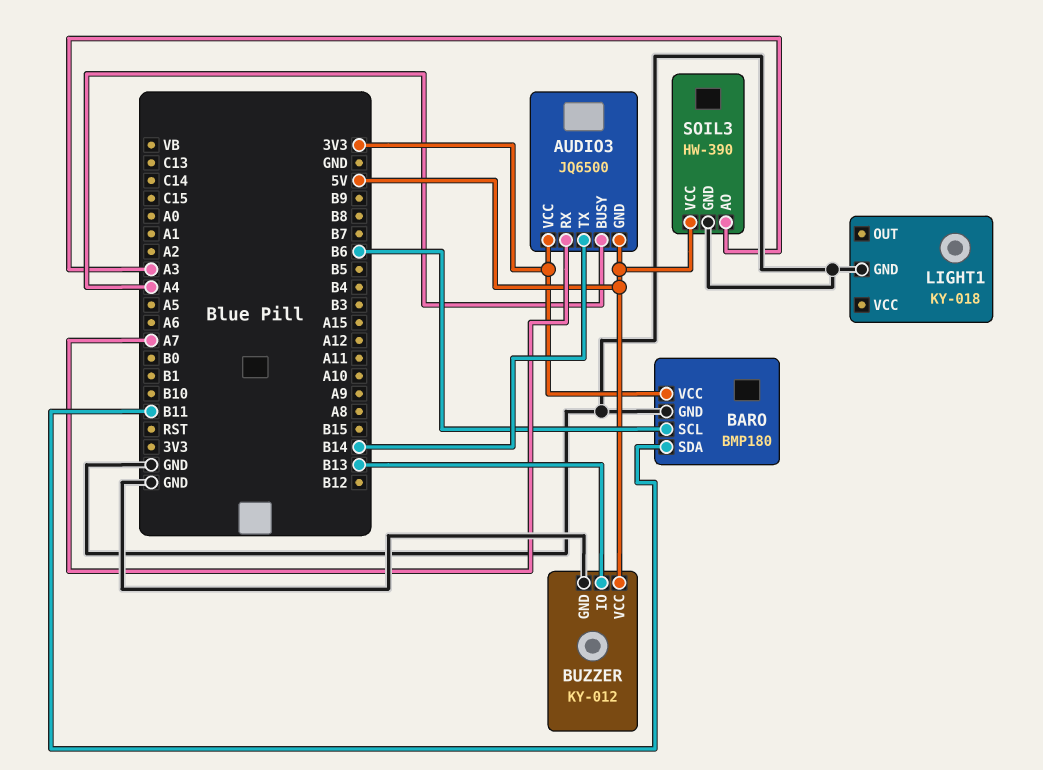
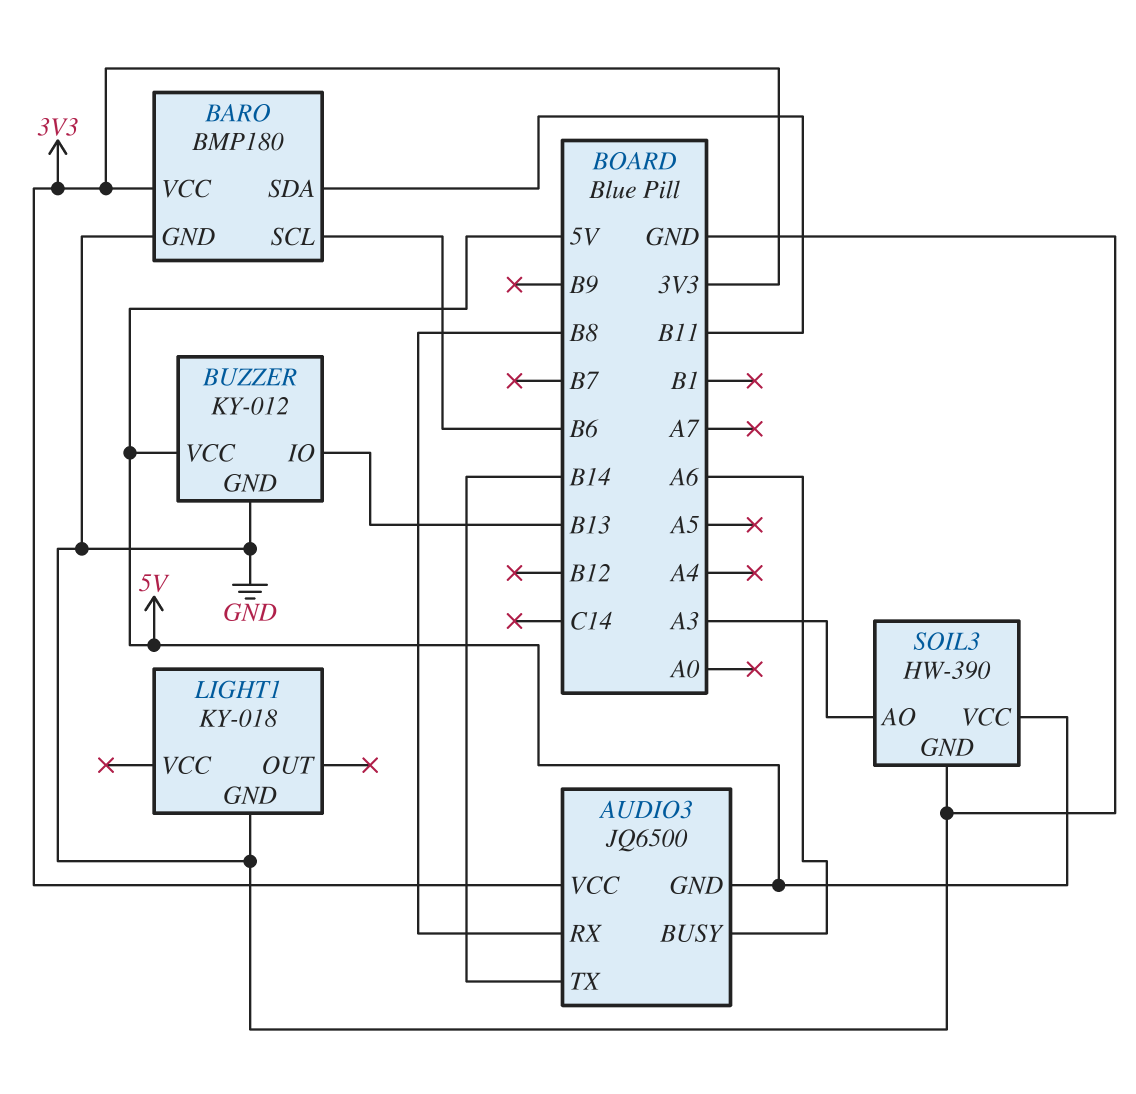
AUDIO3 pin BUSY: A4 -> A6
AUDIO3 pin RX: A7 -> B8

